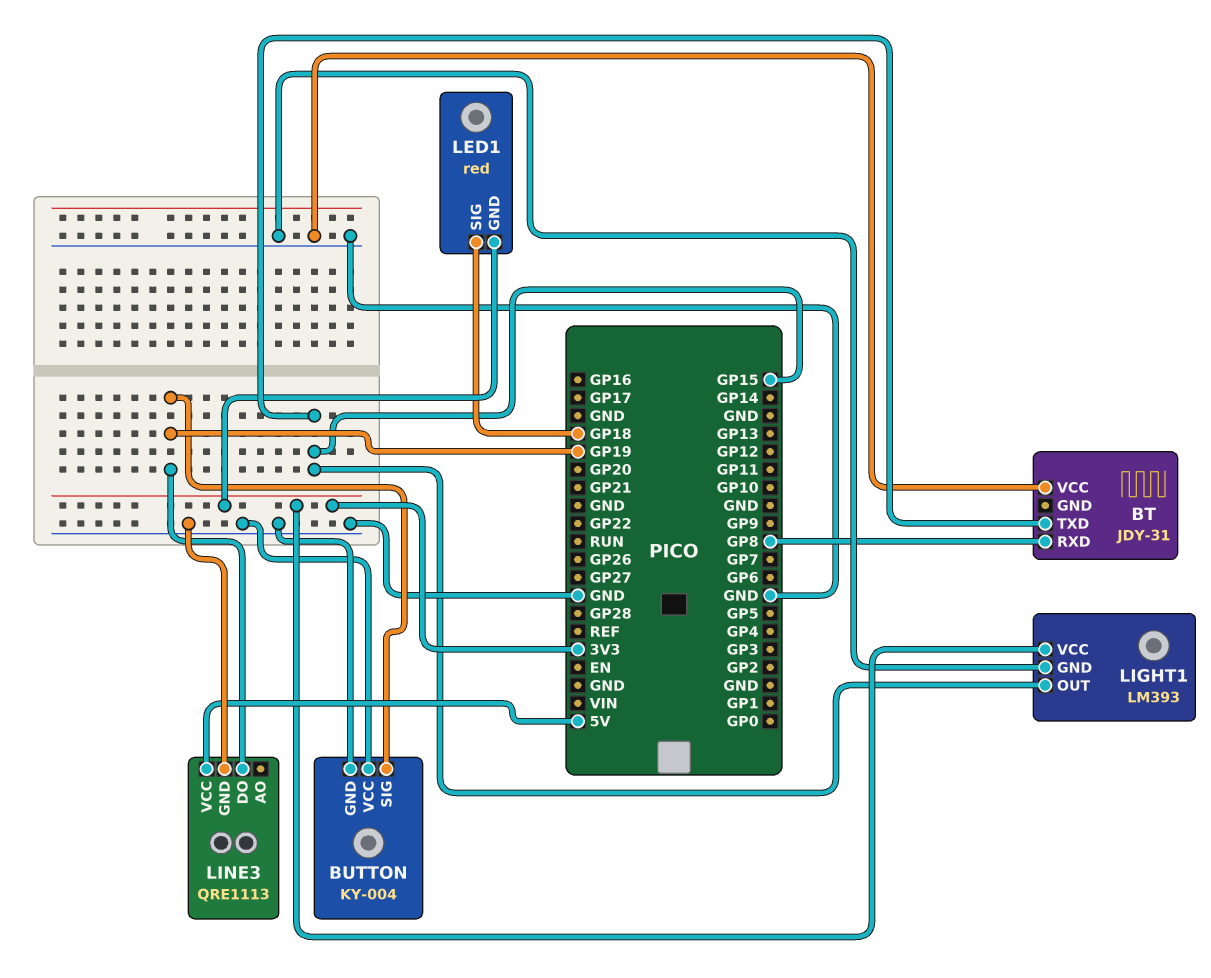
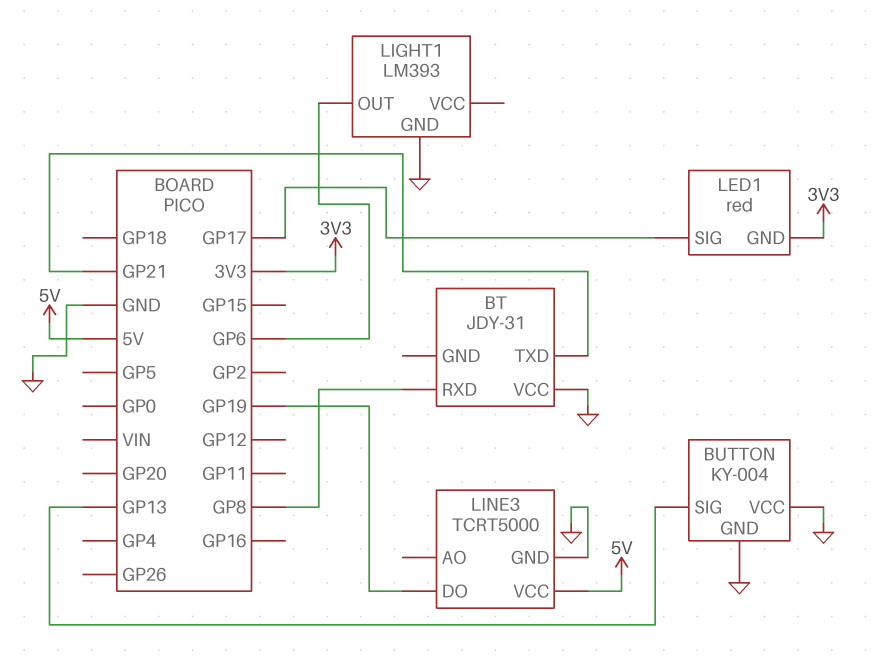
BT pin TXD: GP15 -> GP21
BUTTON pin SIG: GP19 -> GP13
LED1 pin SIG: GP18 -> GP17
LIGHT1 pin OUT: GP15 -> GP6
LIGHT1 pin VCC: 3V3 -> none
LINE3: QRE1113 -> TCRT5000

